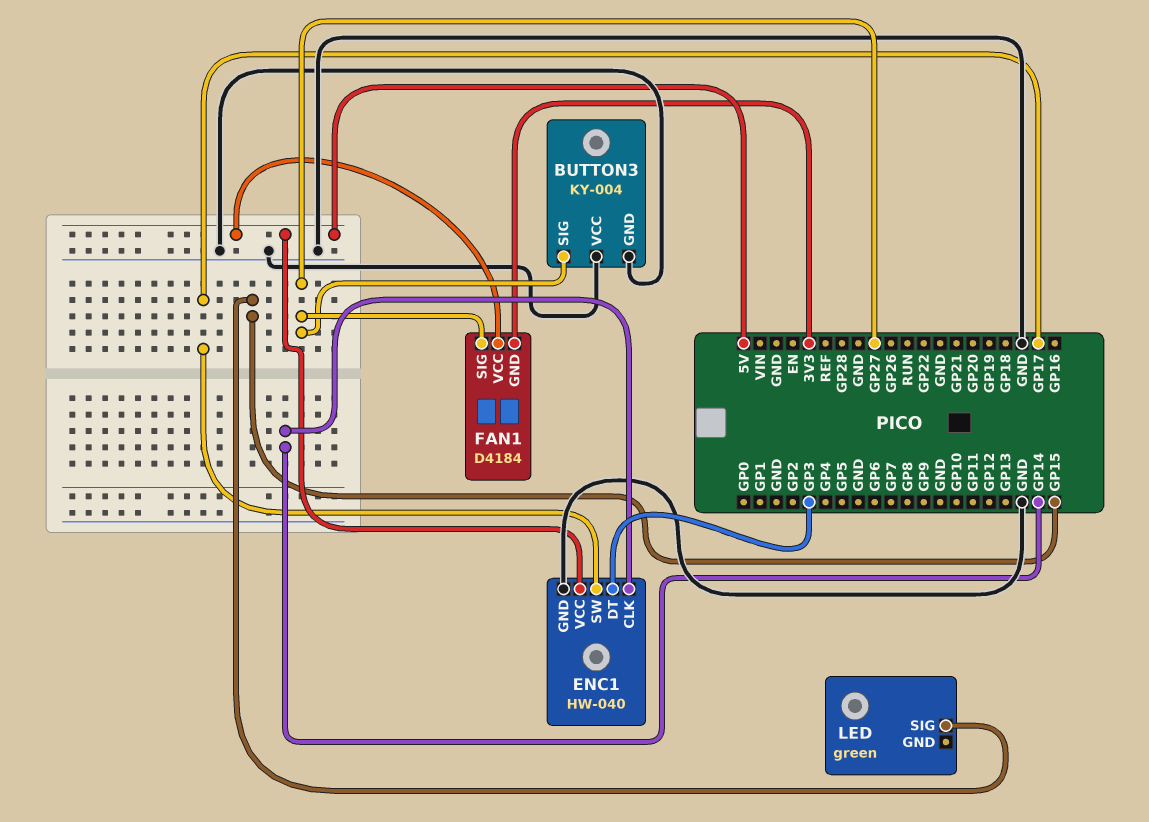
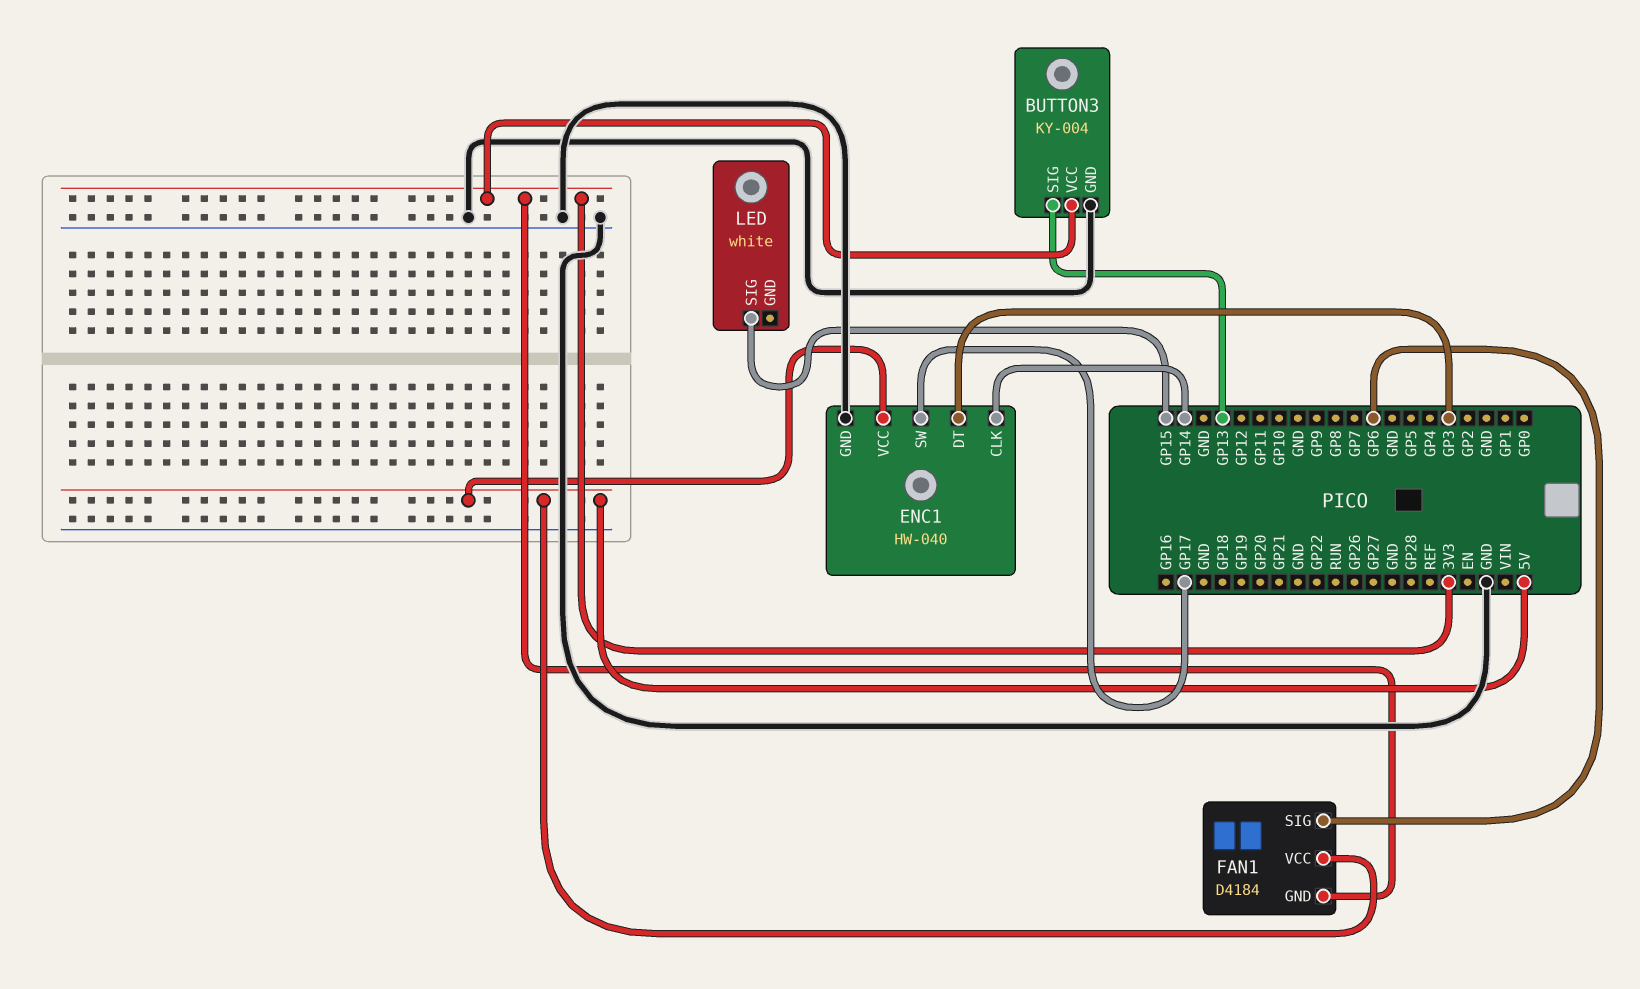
BUTTON3 pin SIG: GP27 -> GP13
BUTTON3 pin VCC: GND -> 3V3
FAN1 pin SIG: GP27 -> GP6
LED: green -> white

